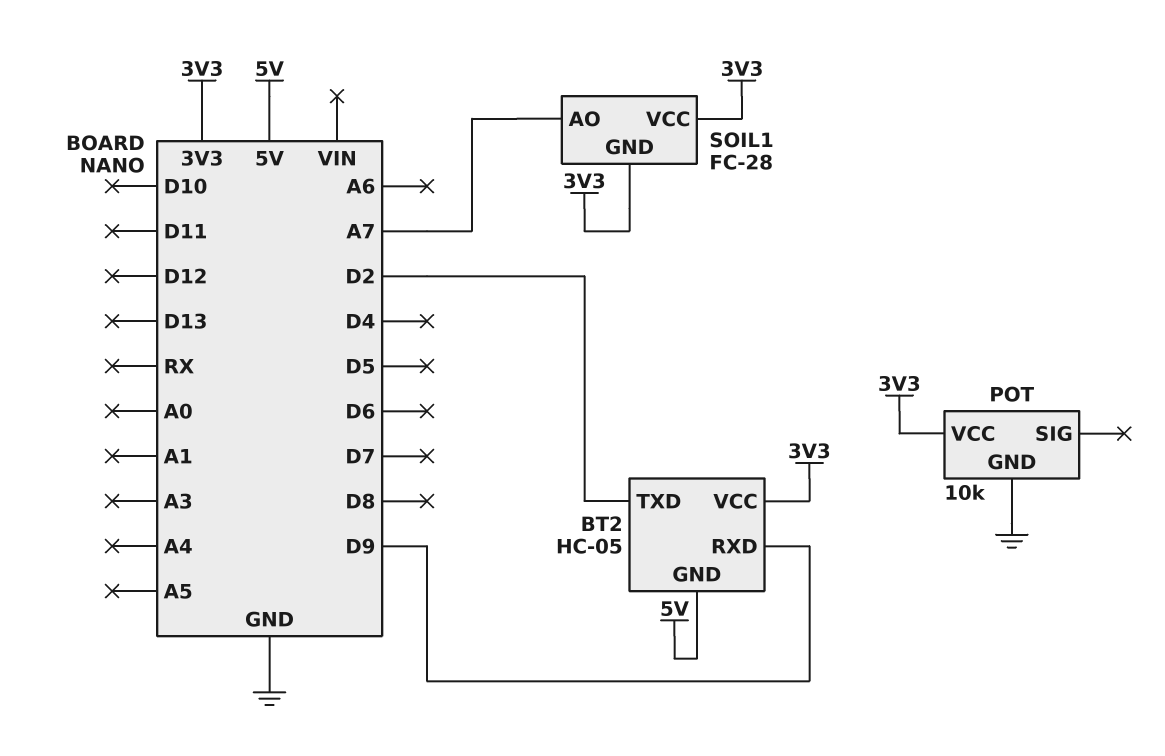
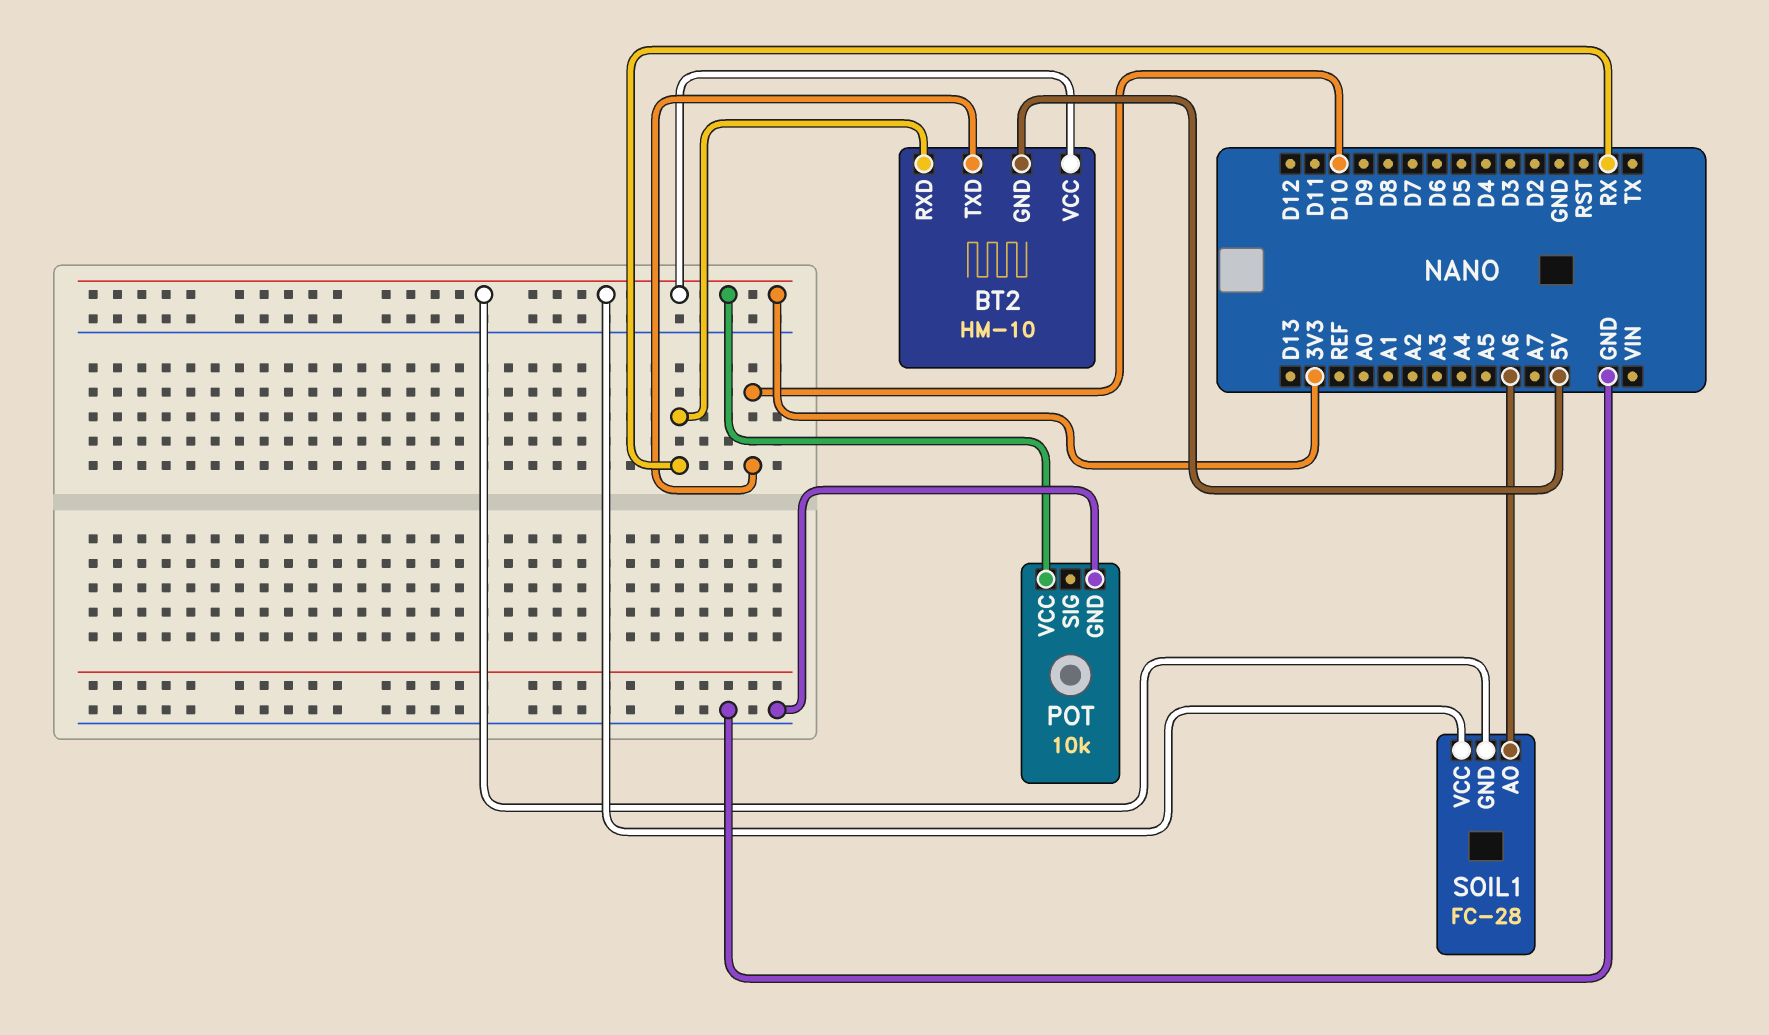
BT2: HC-05 -> HM-10
BT2 pin RXD: D9 -> RX
BT2 pin TXD: D2 -> D10
SOIL1 pin AO: A7 -> A6

